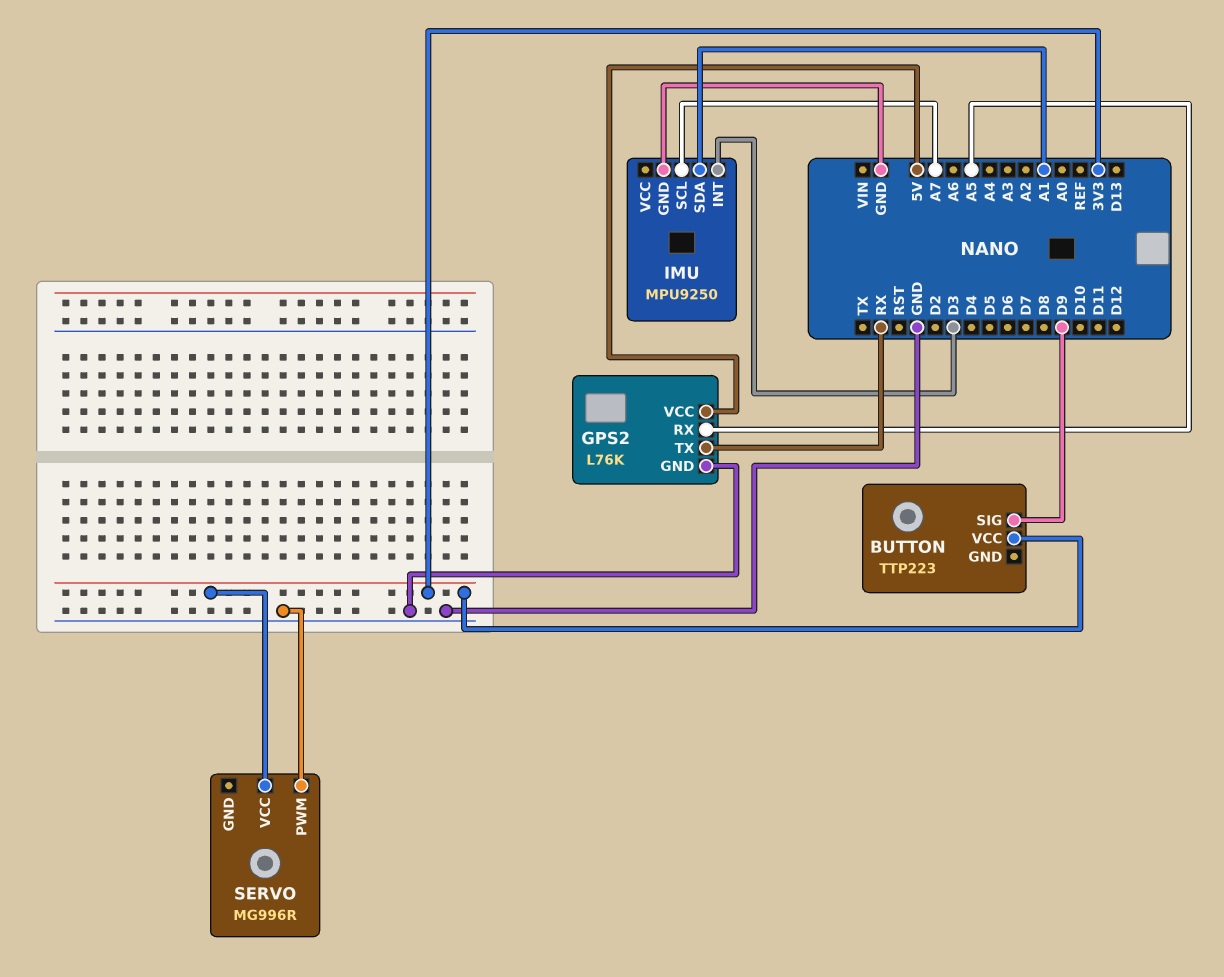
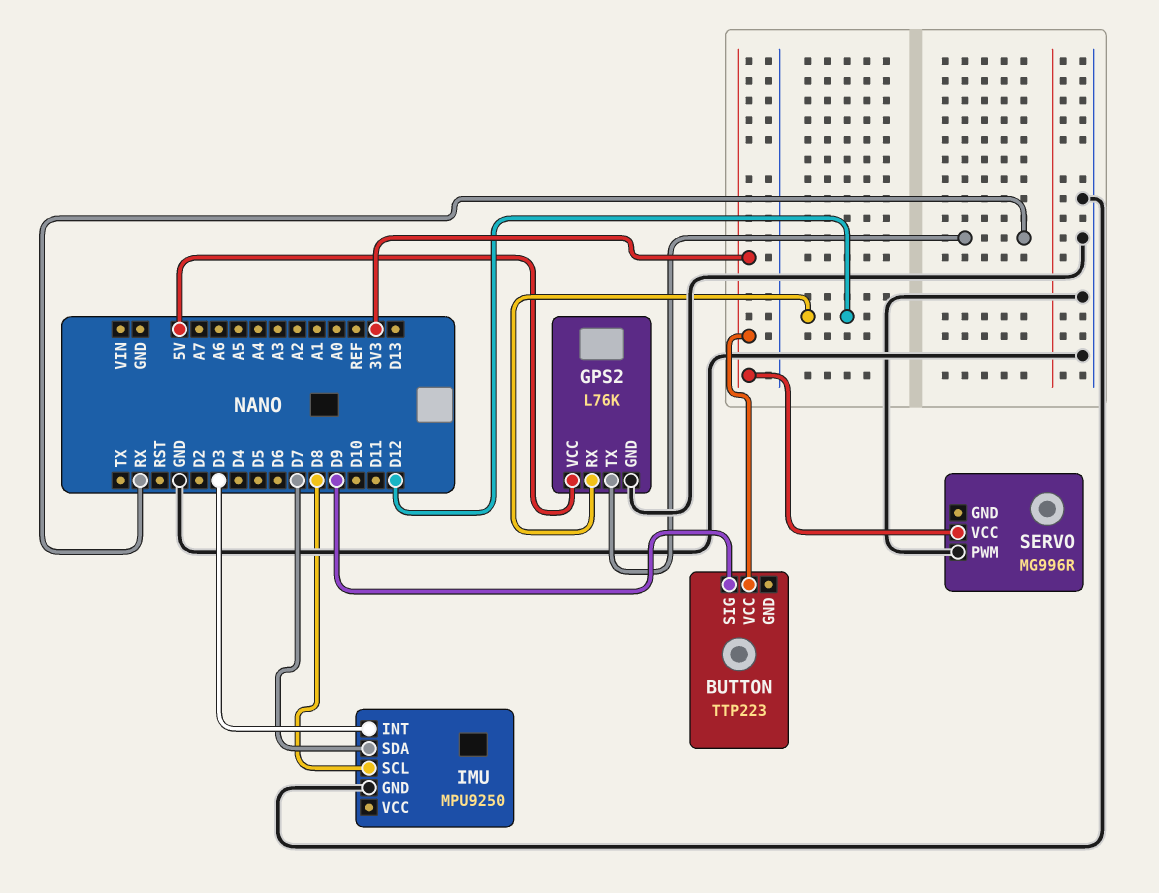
GPS2 pin RX: A5 -> D12
IMU pin SCL: A7 -> D8
IMU pin SDA: A1 -> D7

